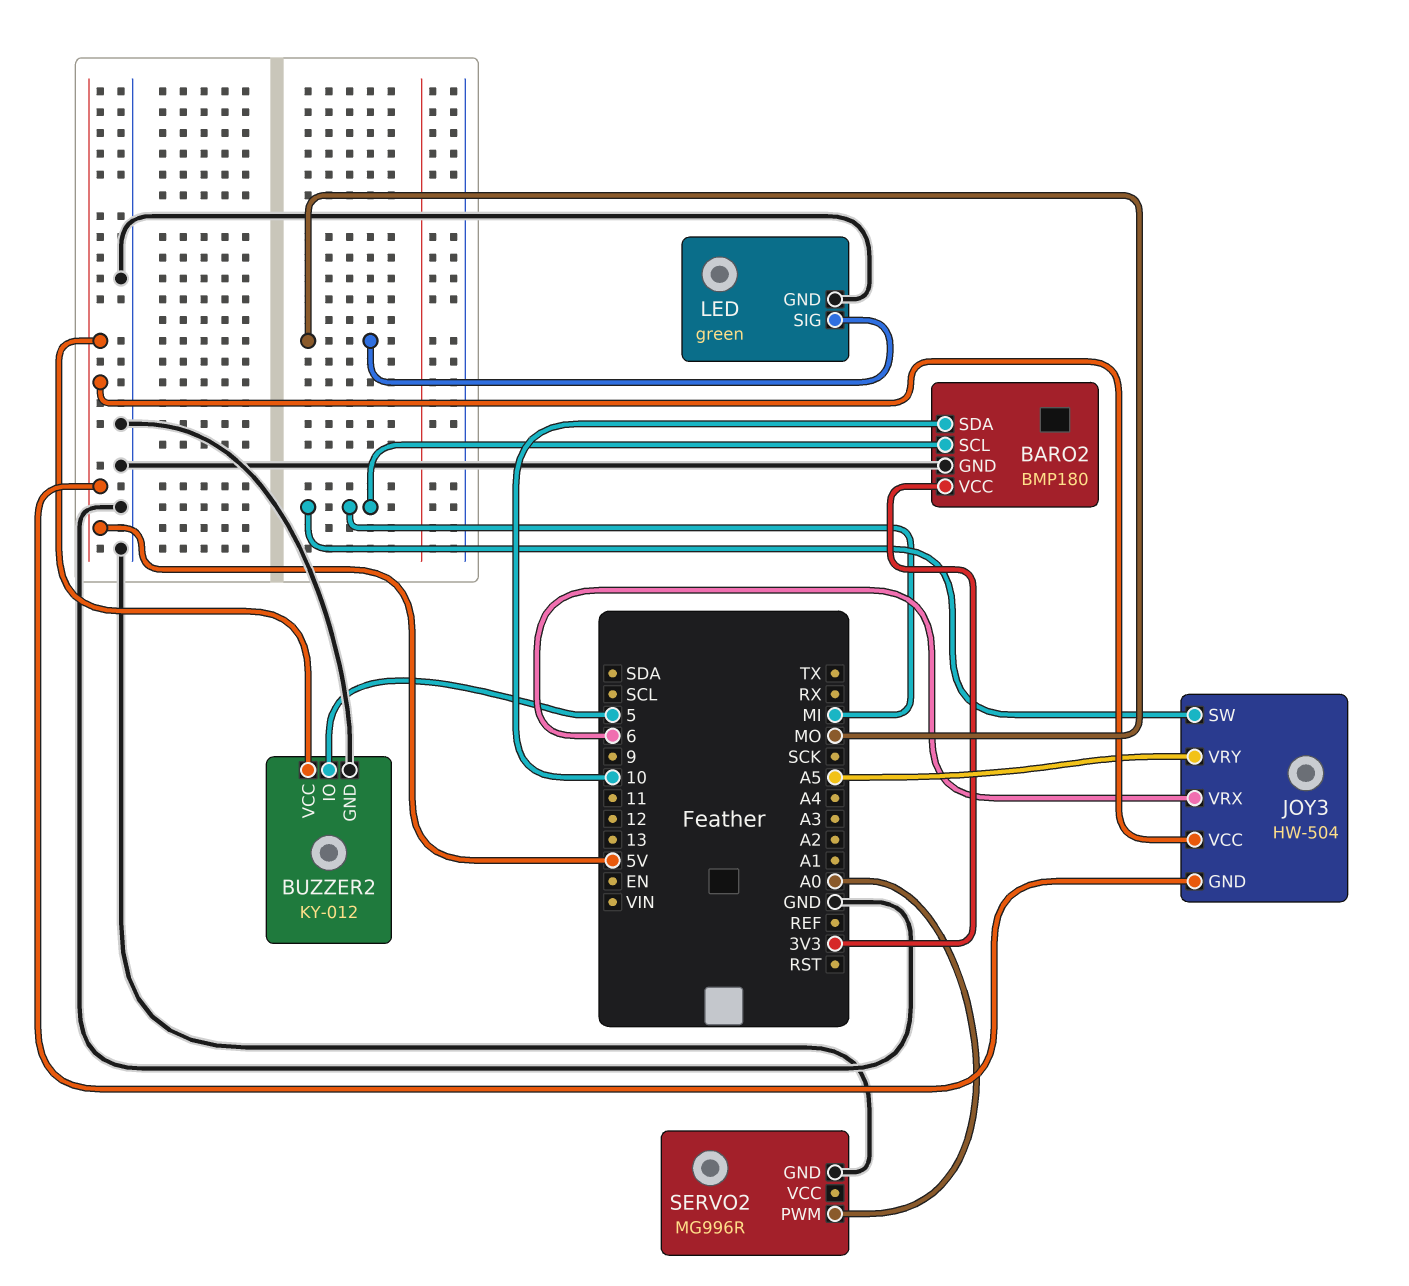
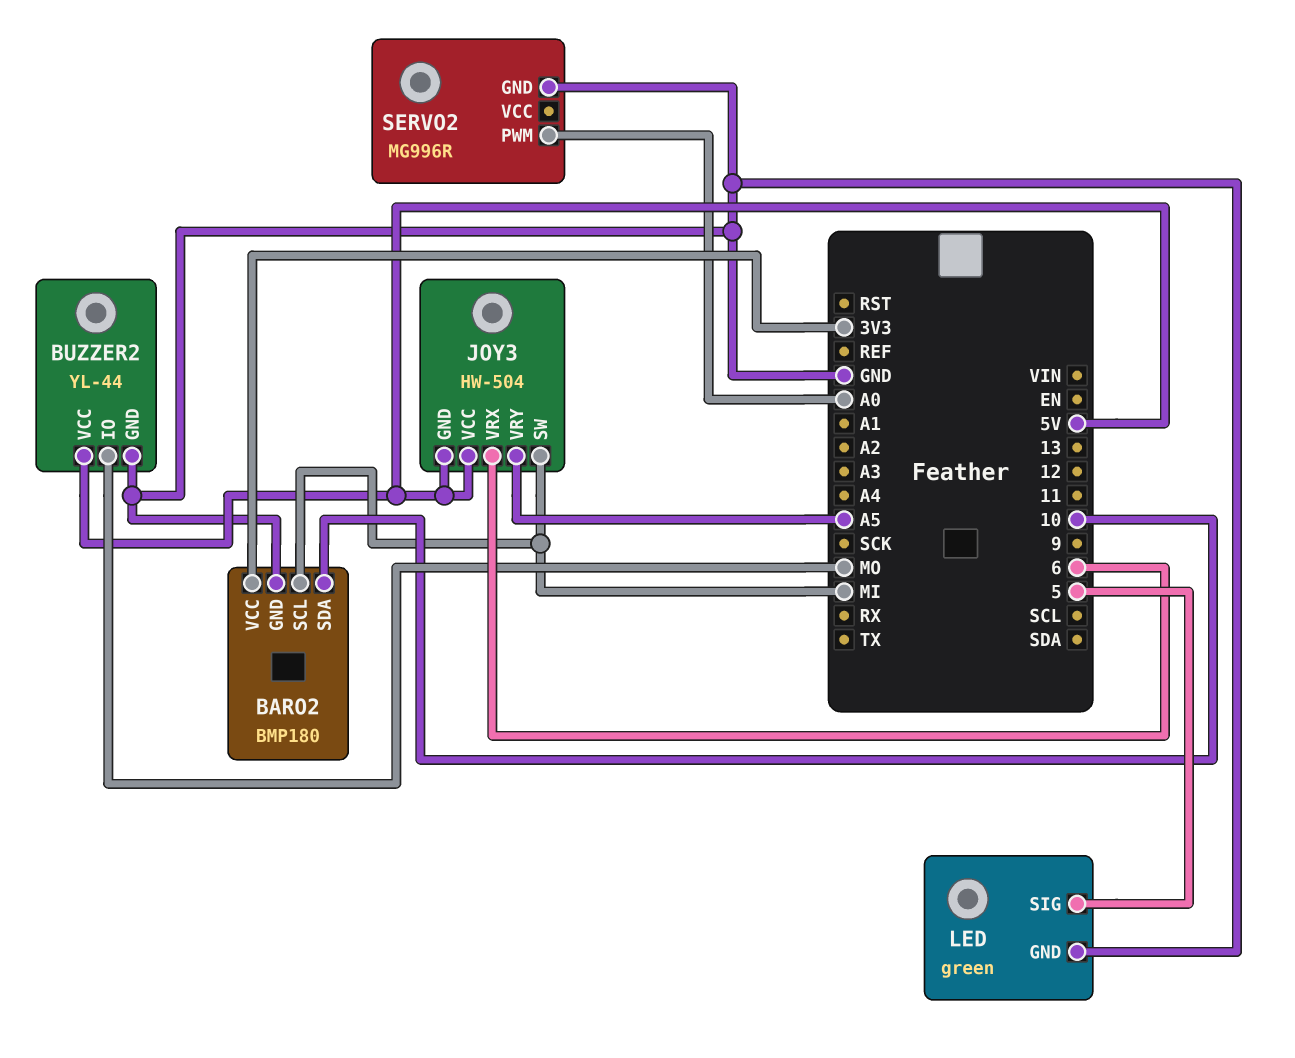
BUZZER2: KY-012 -> YL-44
BUZZER2 pin IO: 5 -> MO
LED pin SIG: MO -> 5

